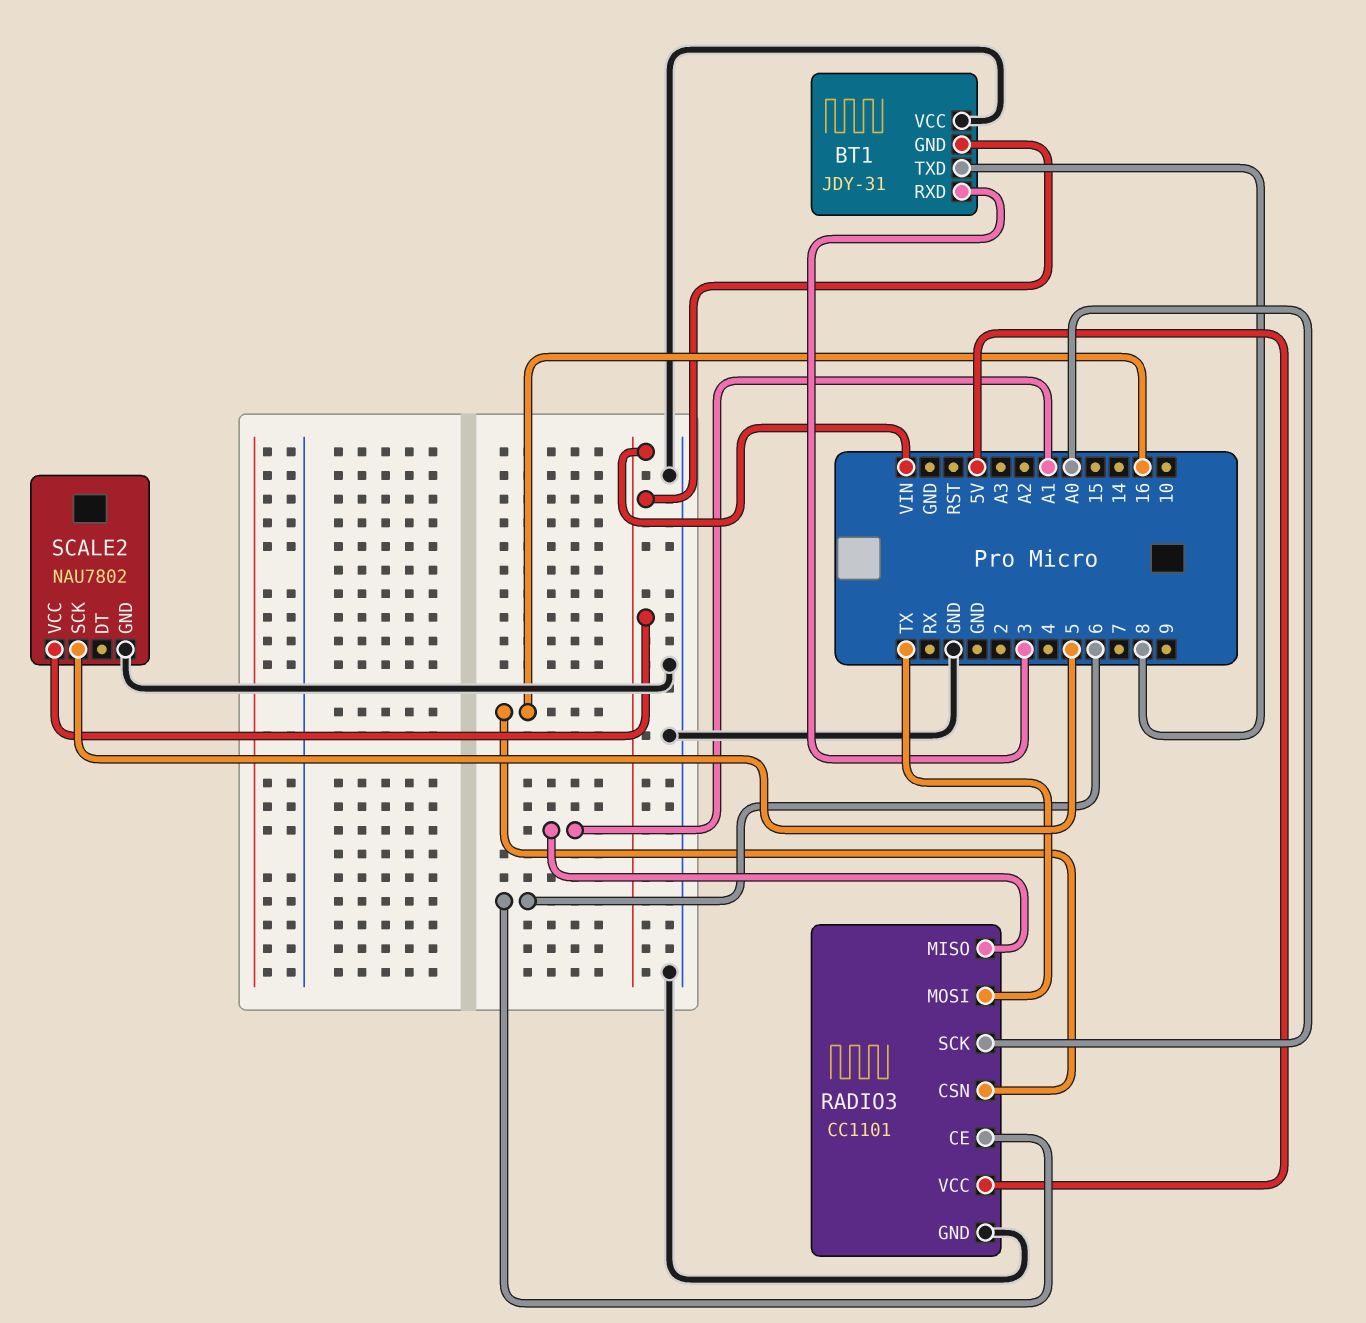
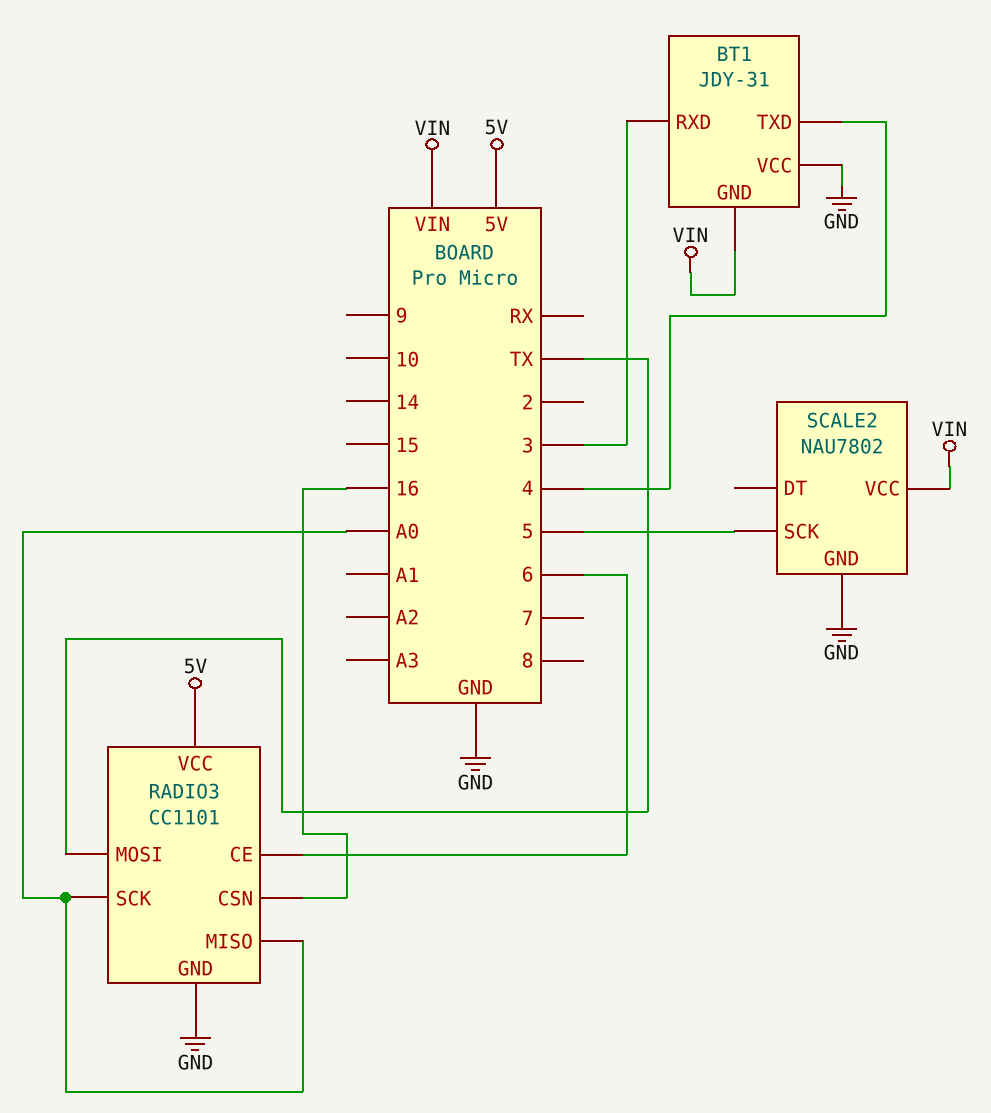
BT1 pin TXD: 8 -> 4
RADIO3 pin MISO: A1 -> A0

